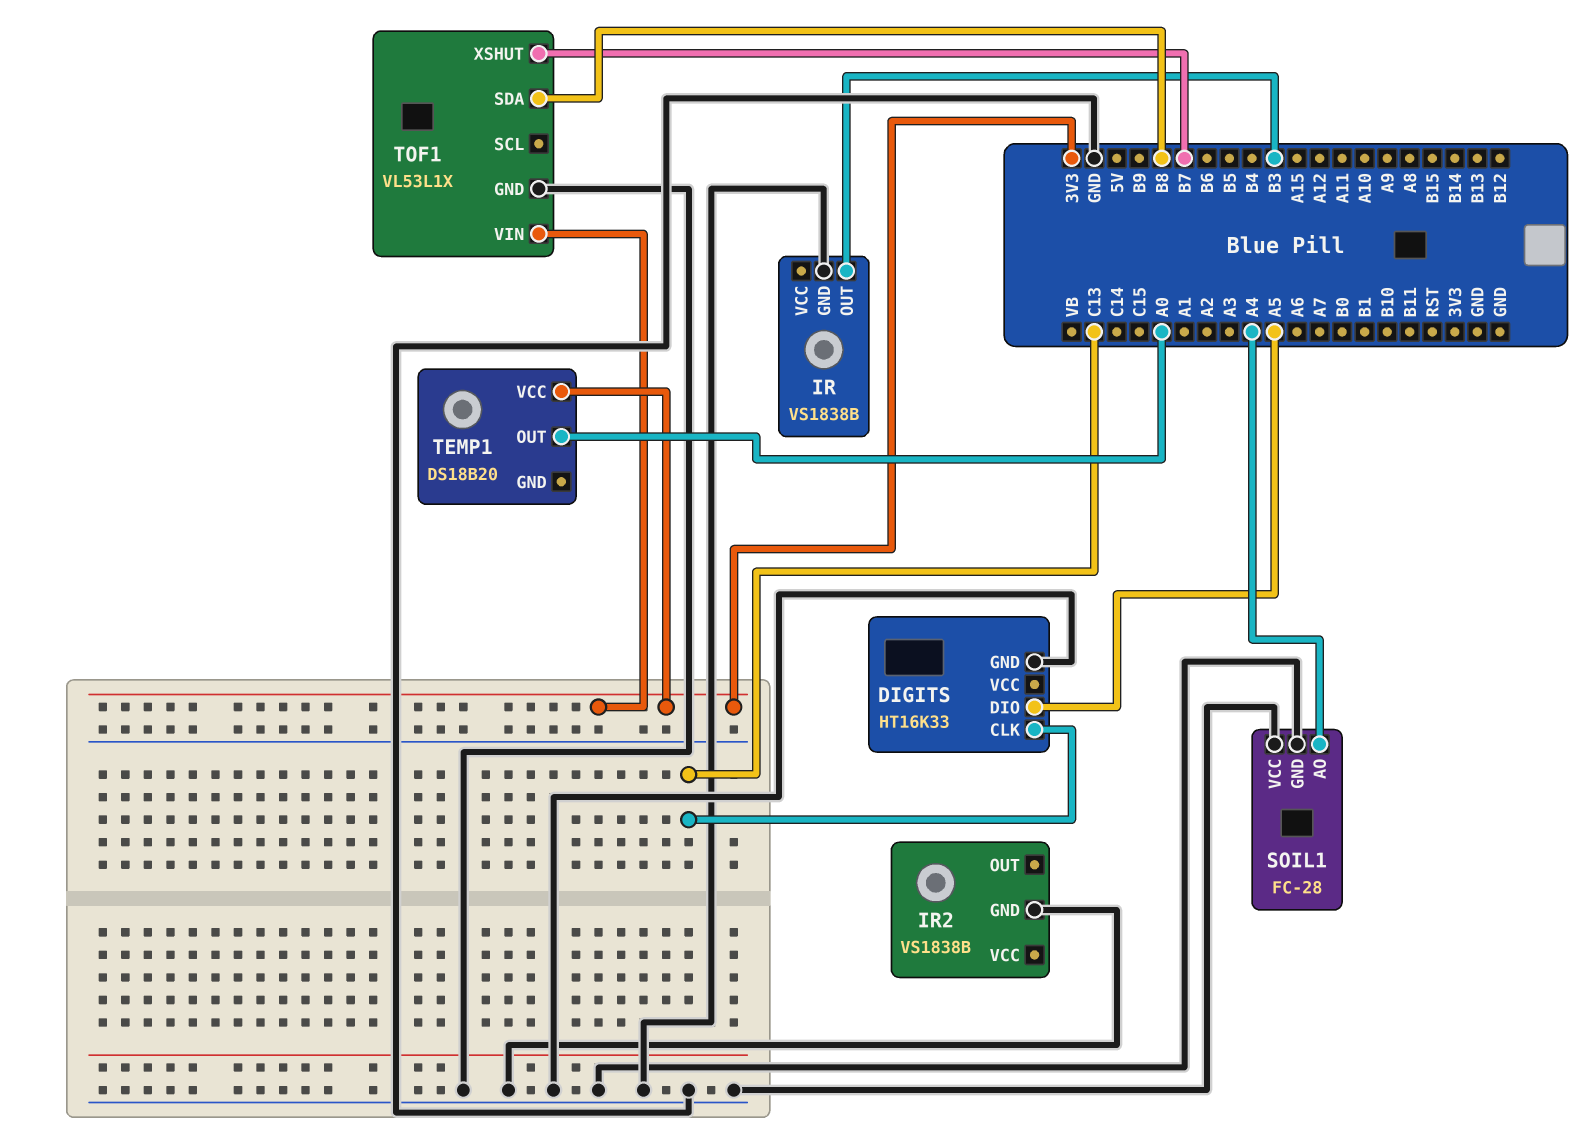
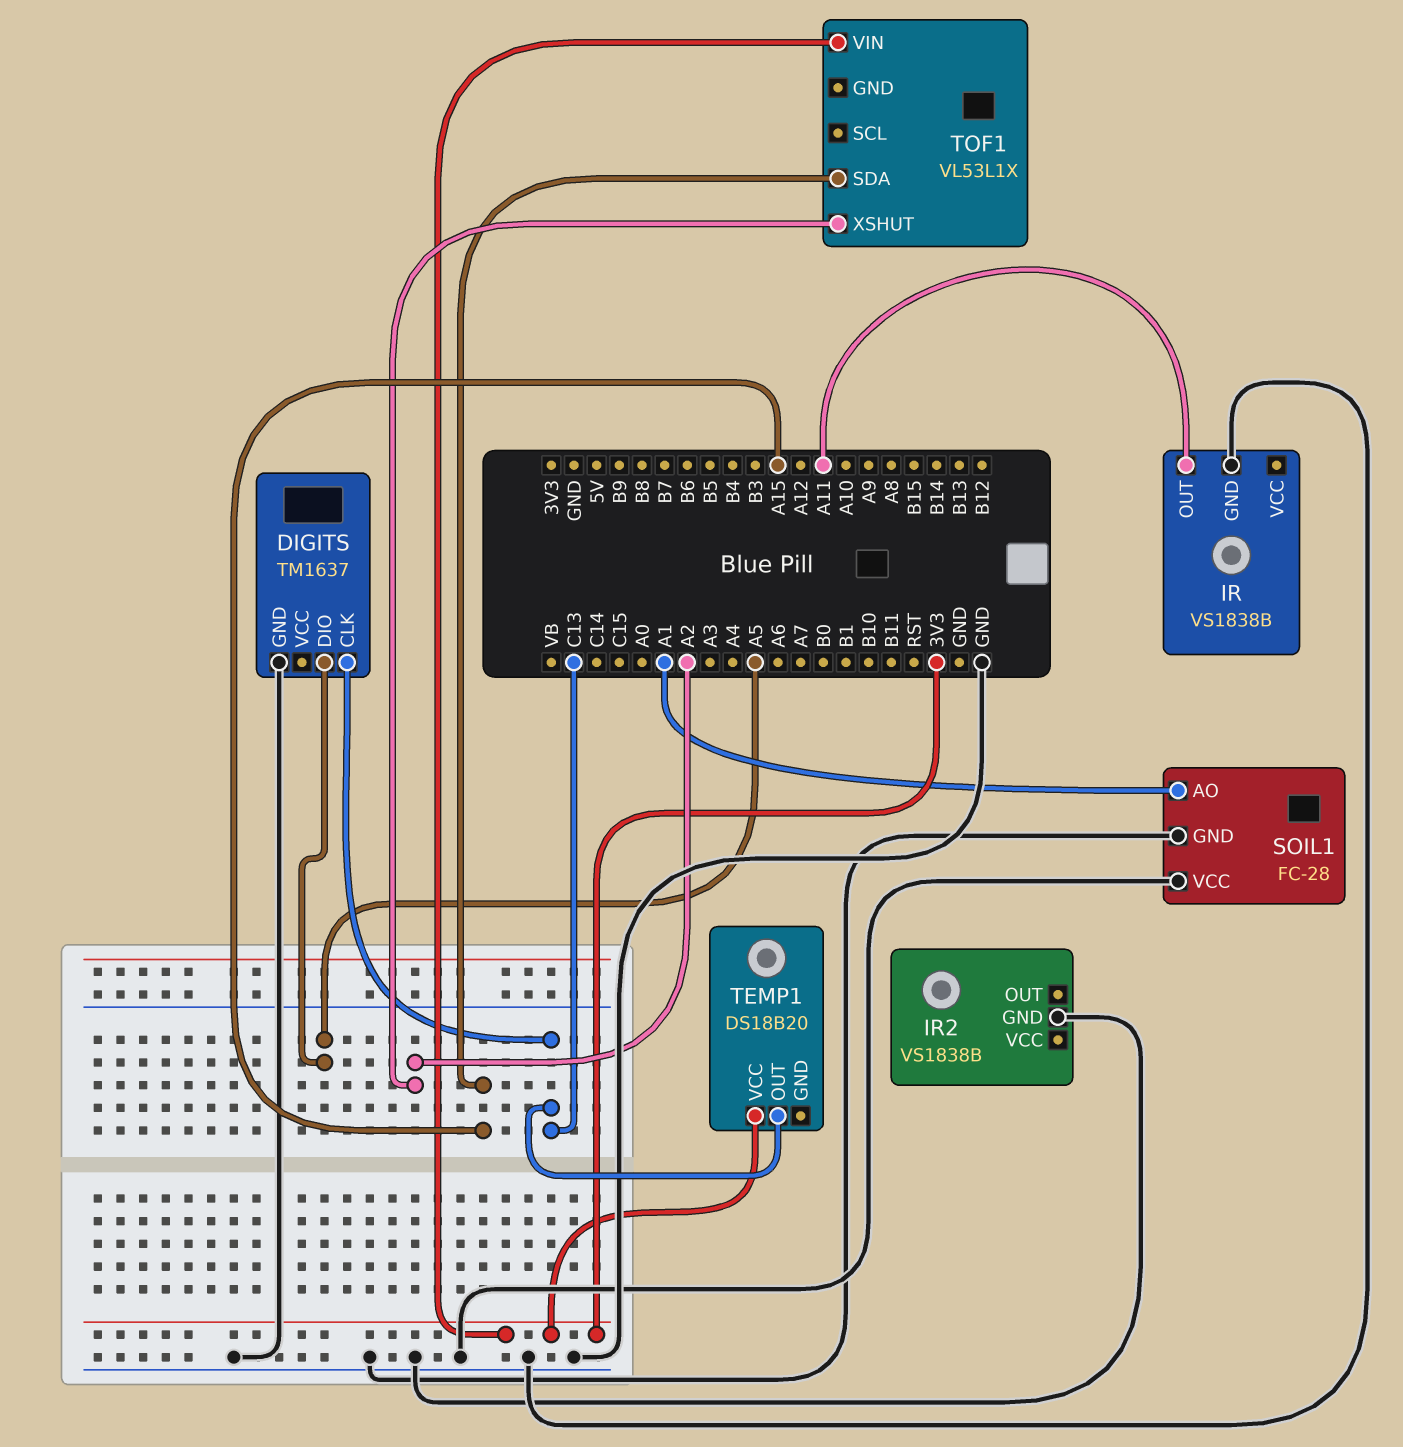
DIGITS: HT16K33 -> TM1637
IR pin OUT: B3 -> A11
SOIL1 pin AO: A4 -> A1
TEMP1 pin OUT: A0 -> C13
TOF1 pin GND: GND -> none
TOF1 pin SDA: B8 -> A15
TOF1 pin XSHUT: B7 -> A2

